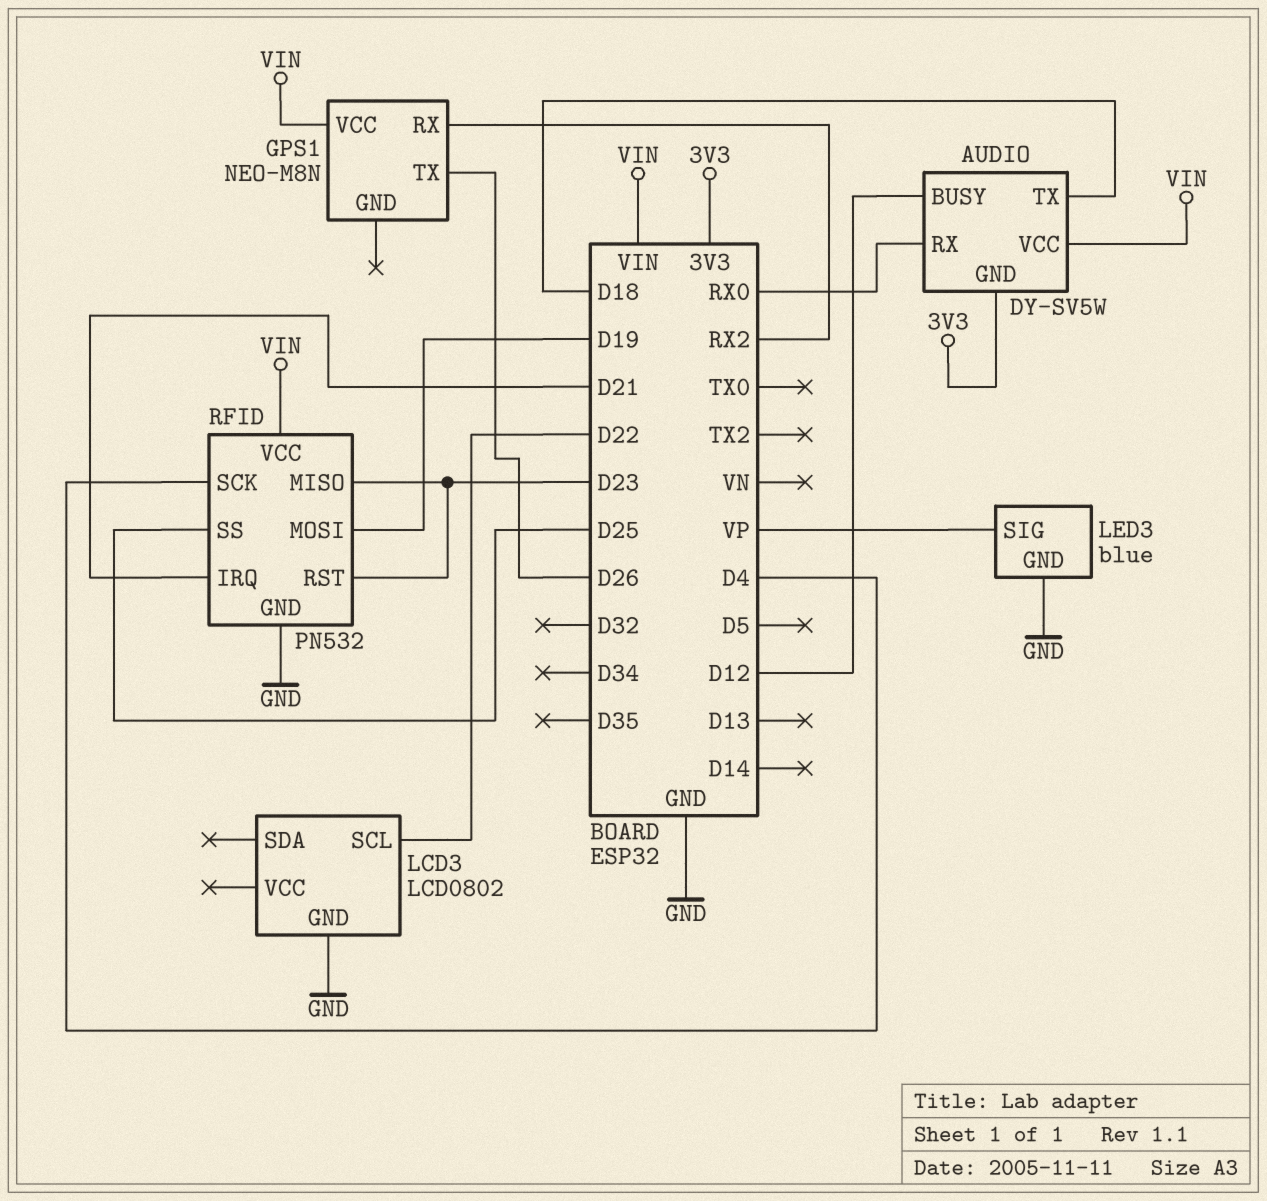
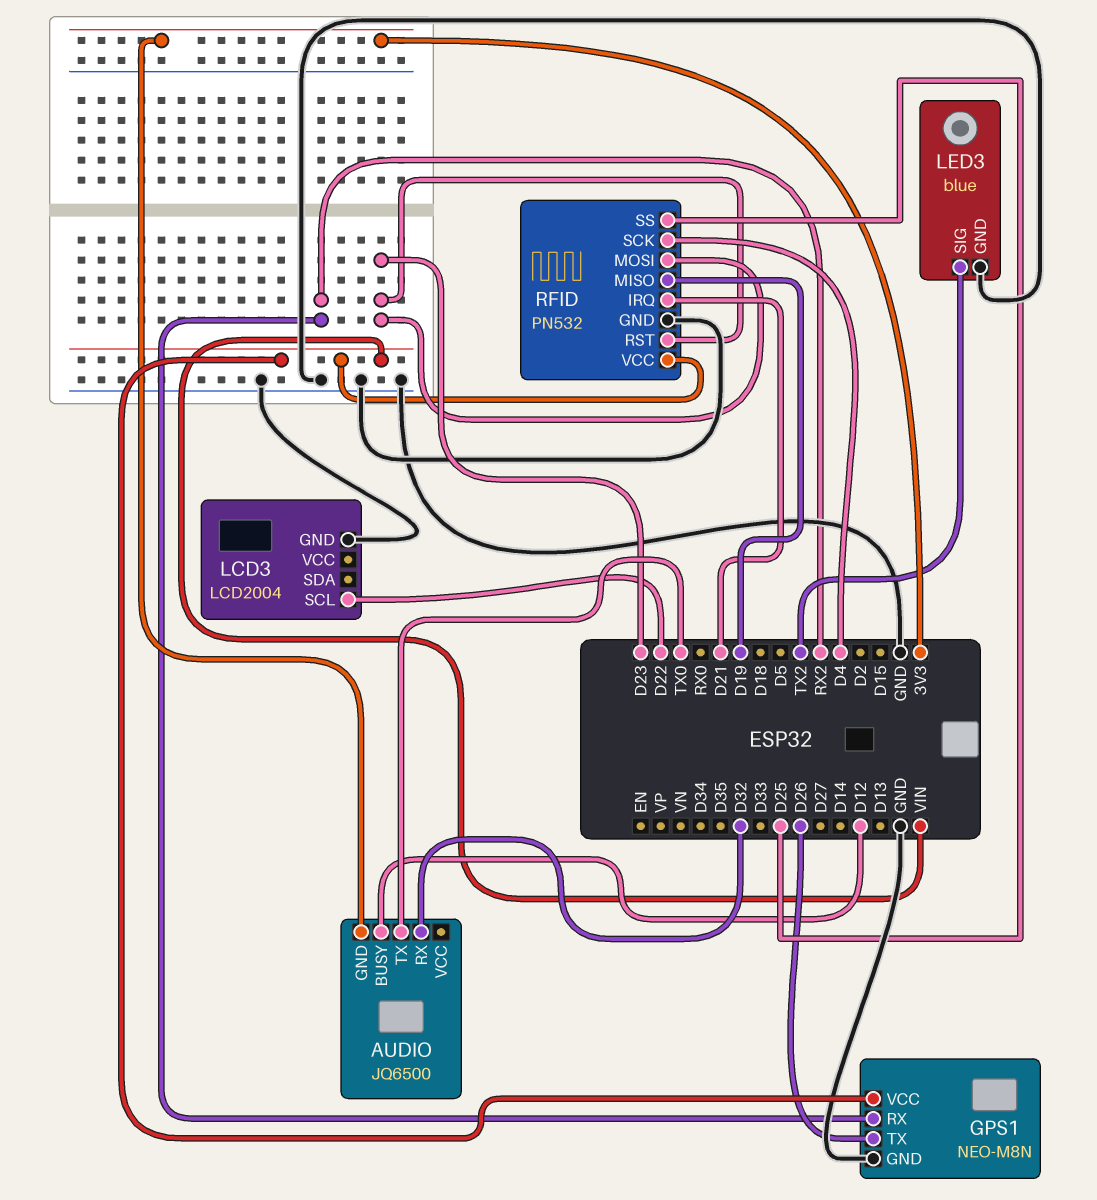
AUDIO: DY-SV5W -> JQ6500
AUDIO pin RX: RX0 -> D32
AUDIO pin TX: D18 -> TX0
AUDIO pin VCC: VIN -> none
GPS1 pin GND: none -> GND
LCD3: LCD0802 -> LCD2004
LED3 pin SIG: VP -> TX2
RFID pin MISO: D23 -> D19
RFID pin MOSI: D19 -> D23

